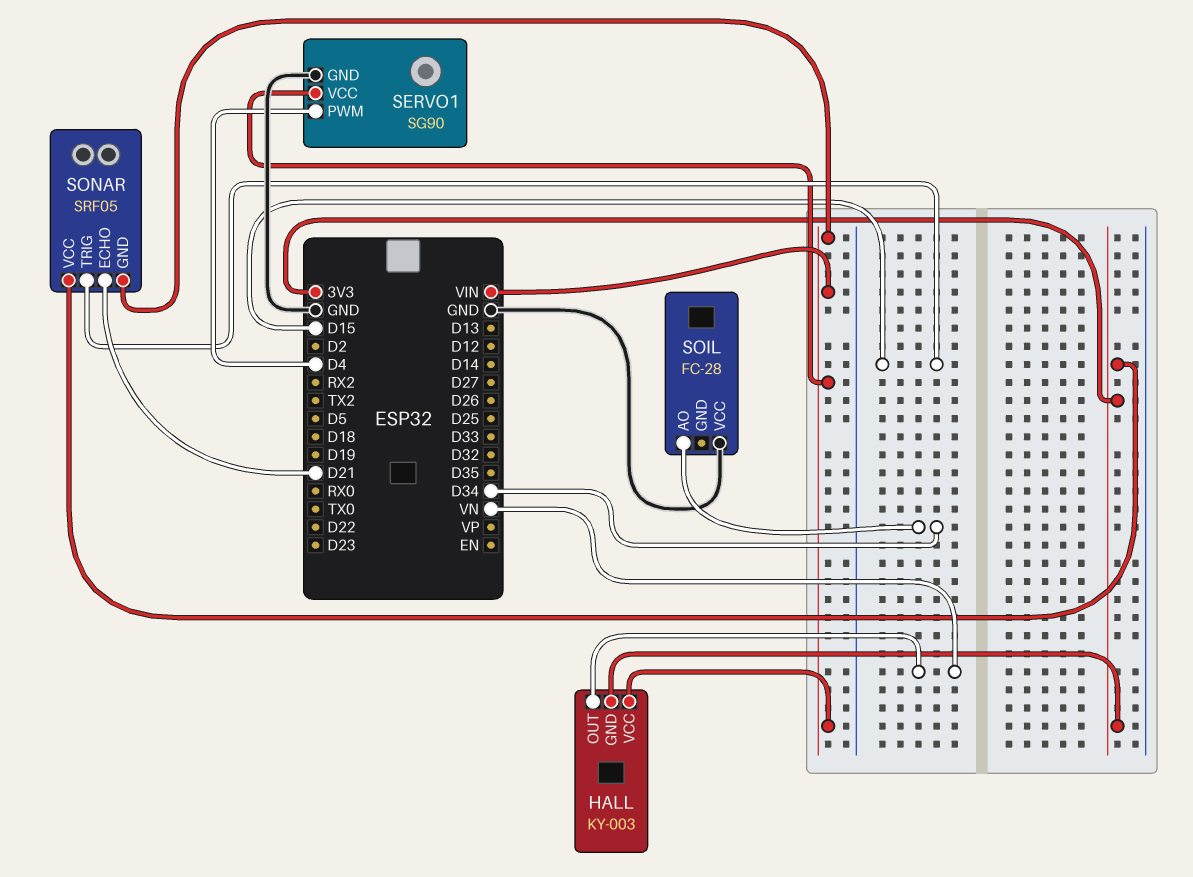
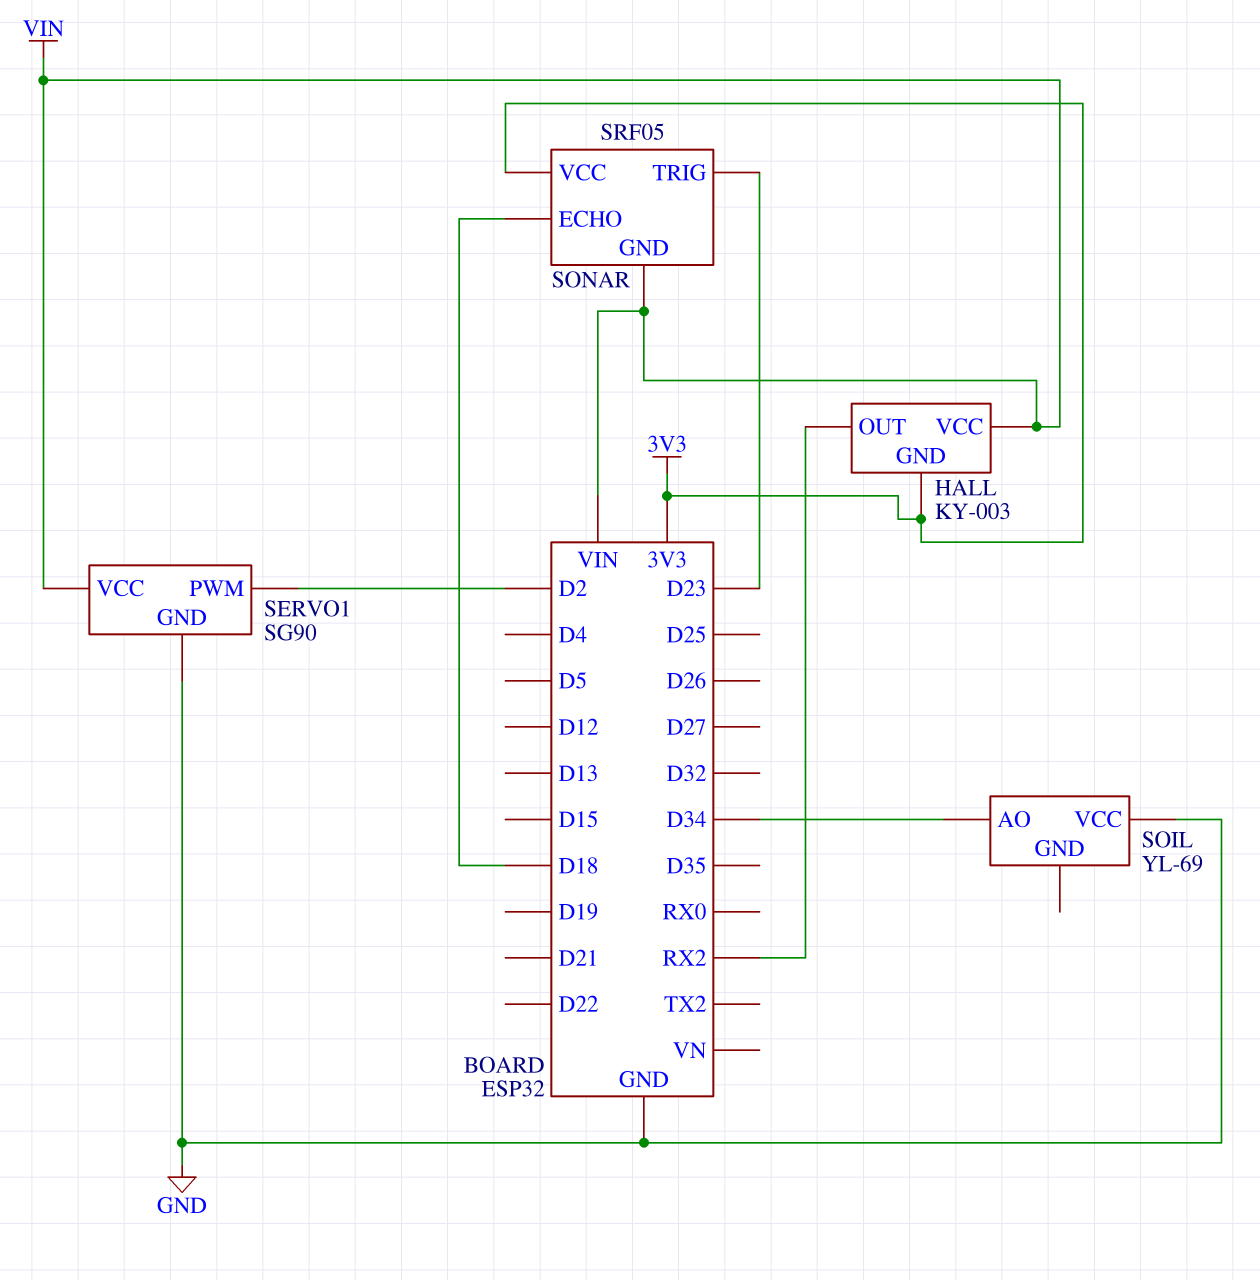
HALL pin OUT: VN -> RX2
SERVO1 pin PWM: D4 -> D2
SOIL: FC-28 -> YL-69
SONAR pin ECHO: D21 -> D18
SONAR pin TRIG: D15 -> D23

